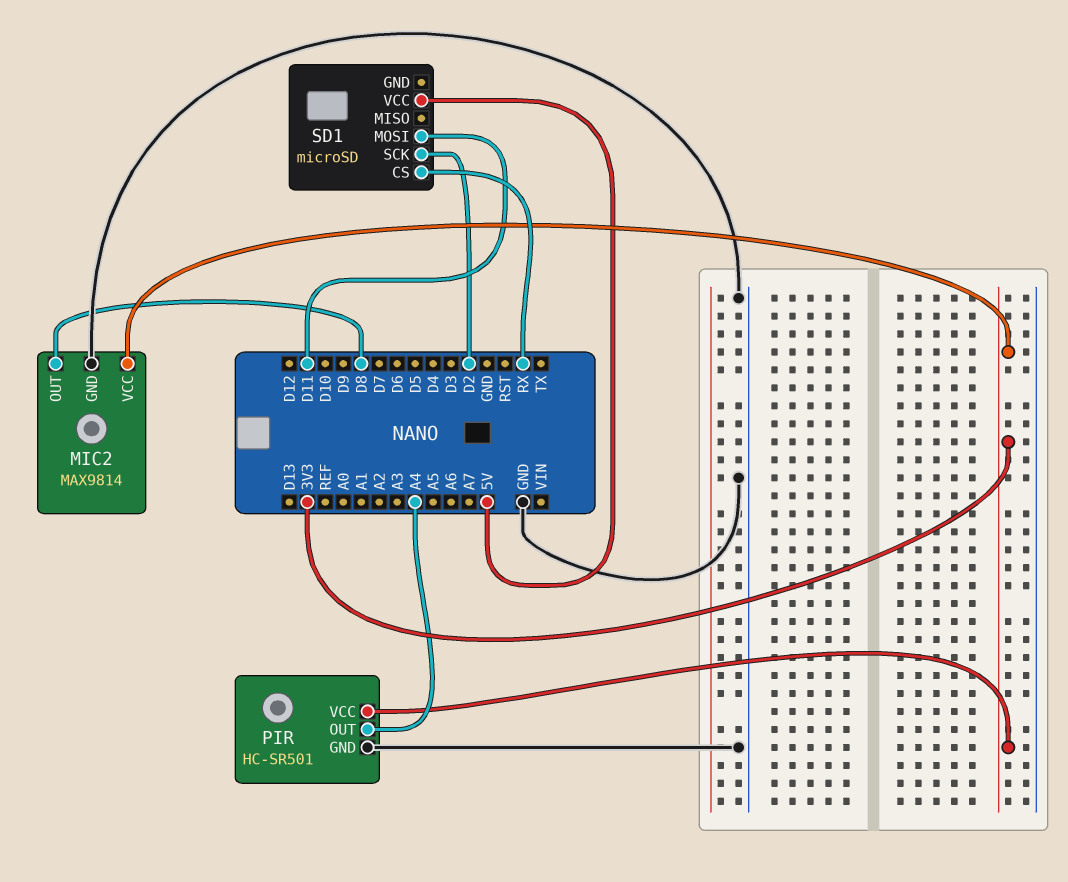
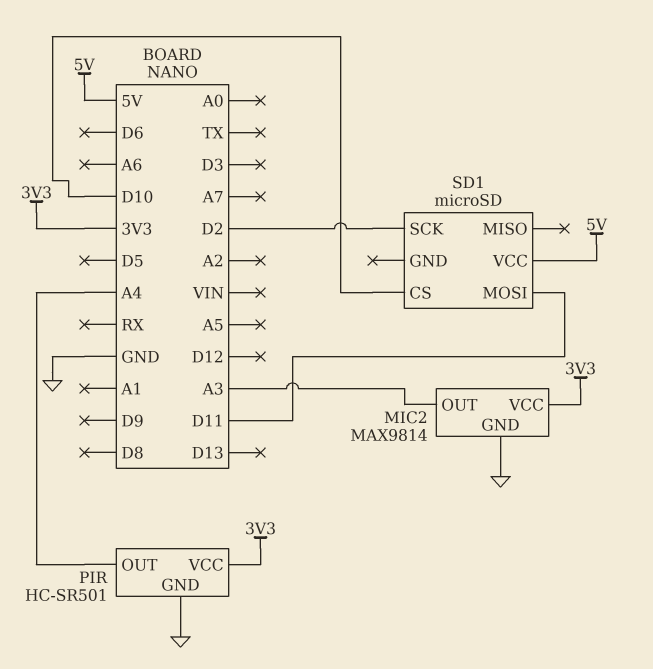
MIC2 pin OUT: D8 -> A3
SD1 pin CS: RX -> D10

